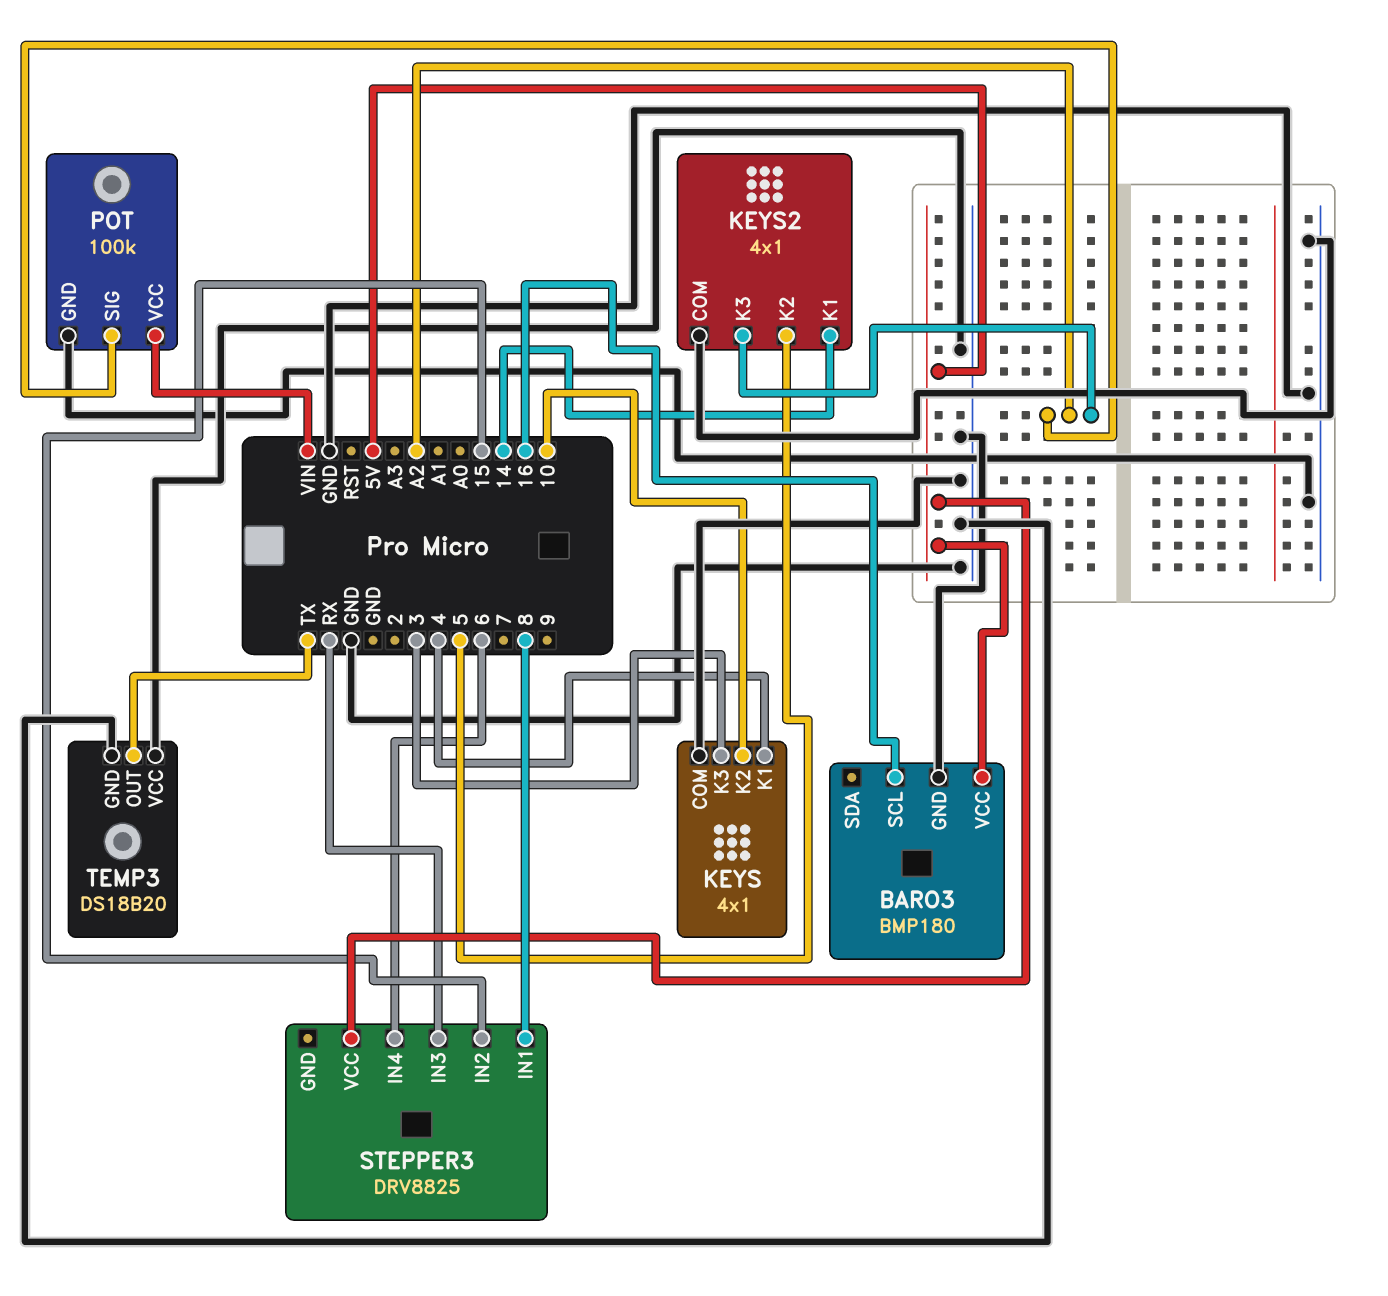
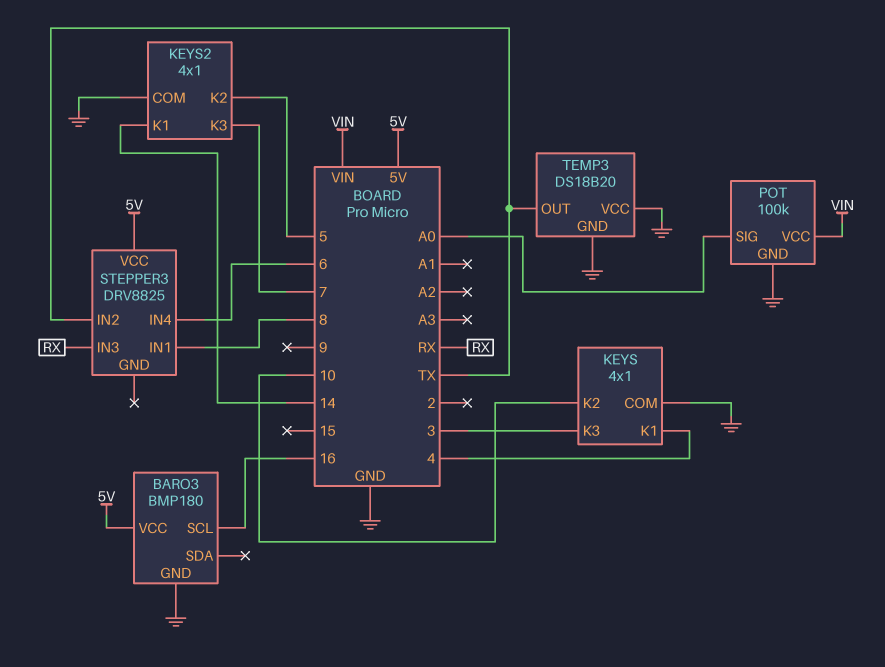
KEYS2 pin K3: A2 -> 7
POT pin SIG: A2 -> A0
STEPPER3 pin IN2: 15 -> TX

